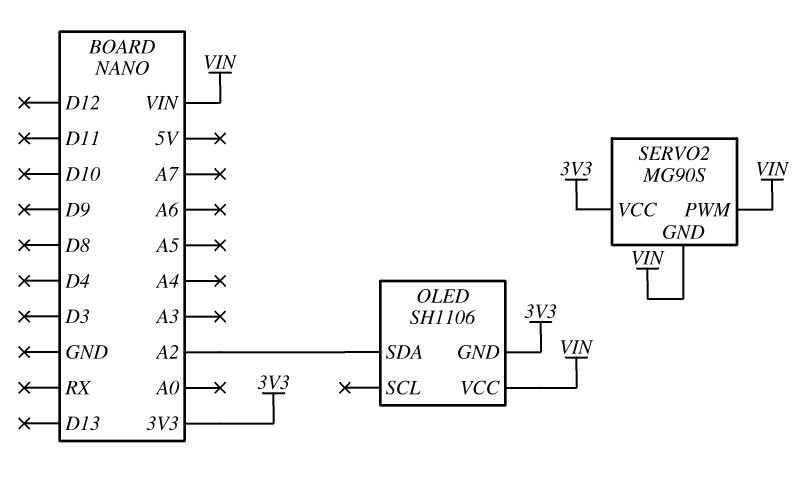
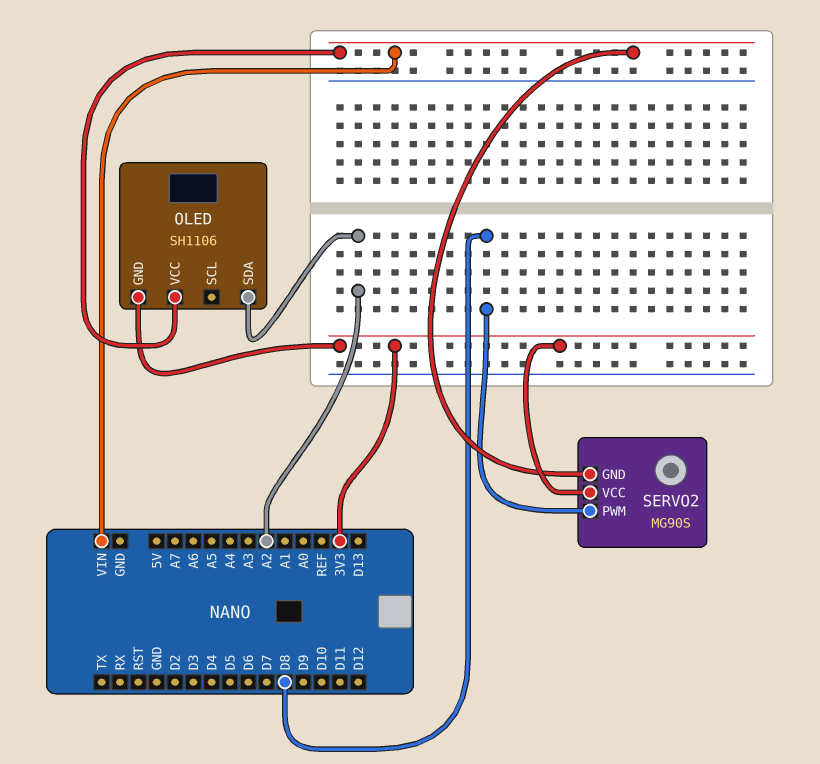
SERVO2 pin PWM: VIN -> D8

